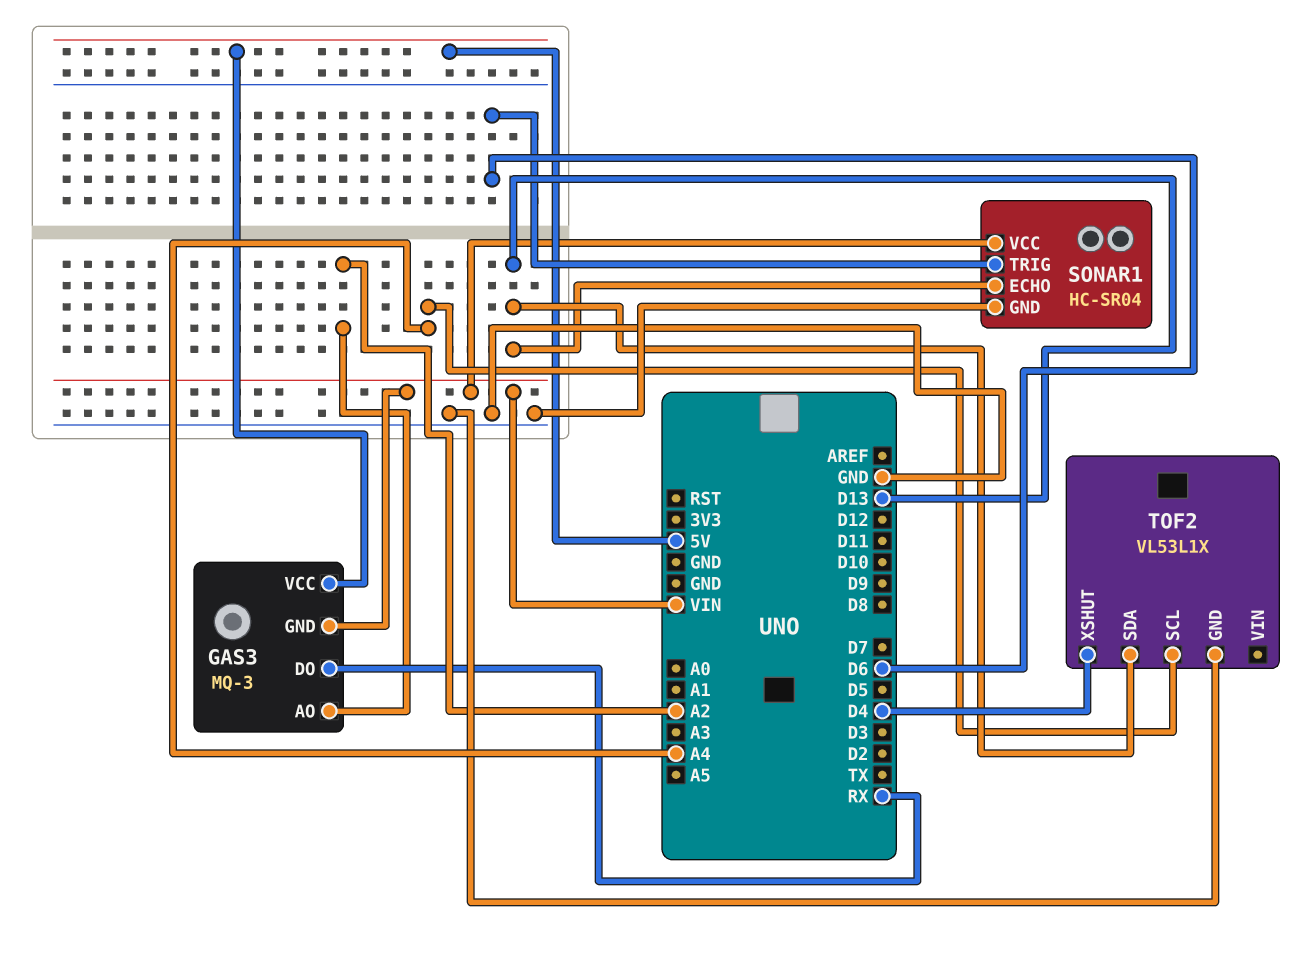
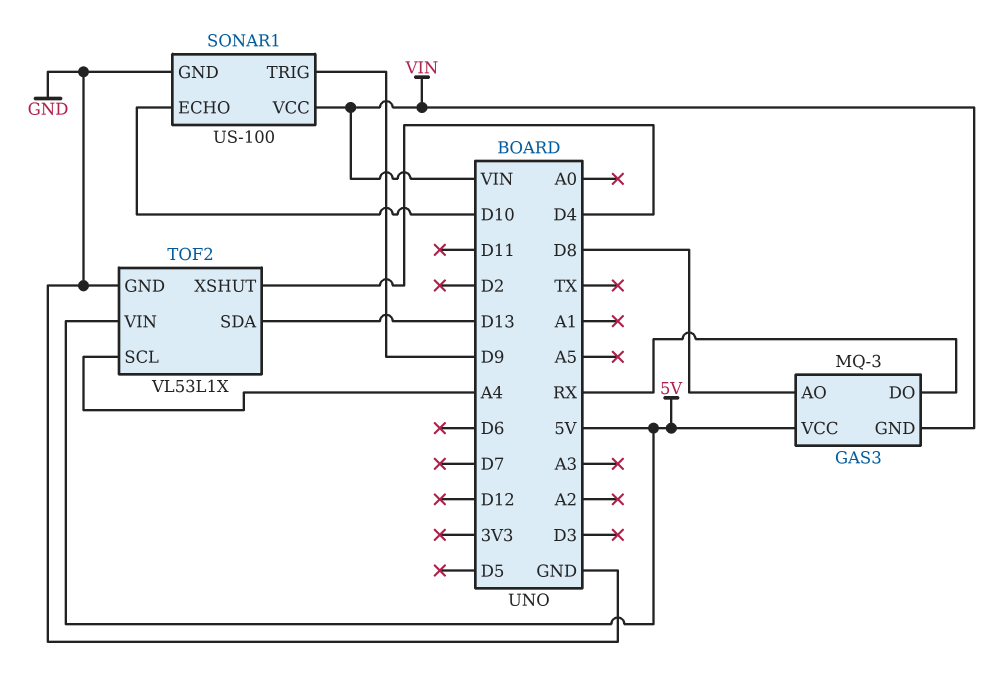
GAS3 pin AO: A2 -> D8
SONAR1: HC-SR04 -> US-100
SONAR1 pin ECHO: D13 -> D10
SONAR1 pin TRIG: D6 -> D9
TOF2 pin VIN: none -> 5V

